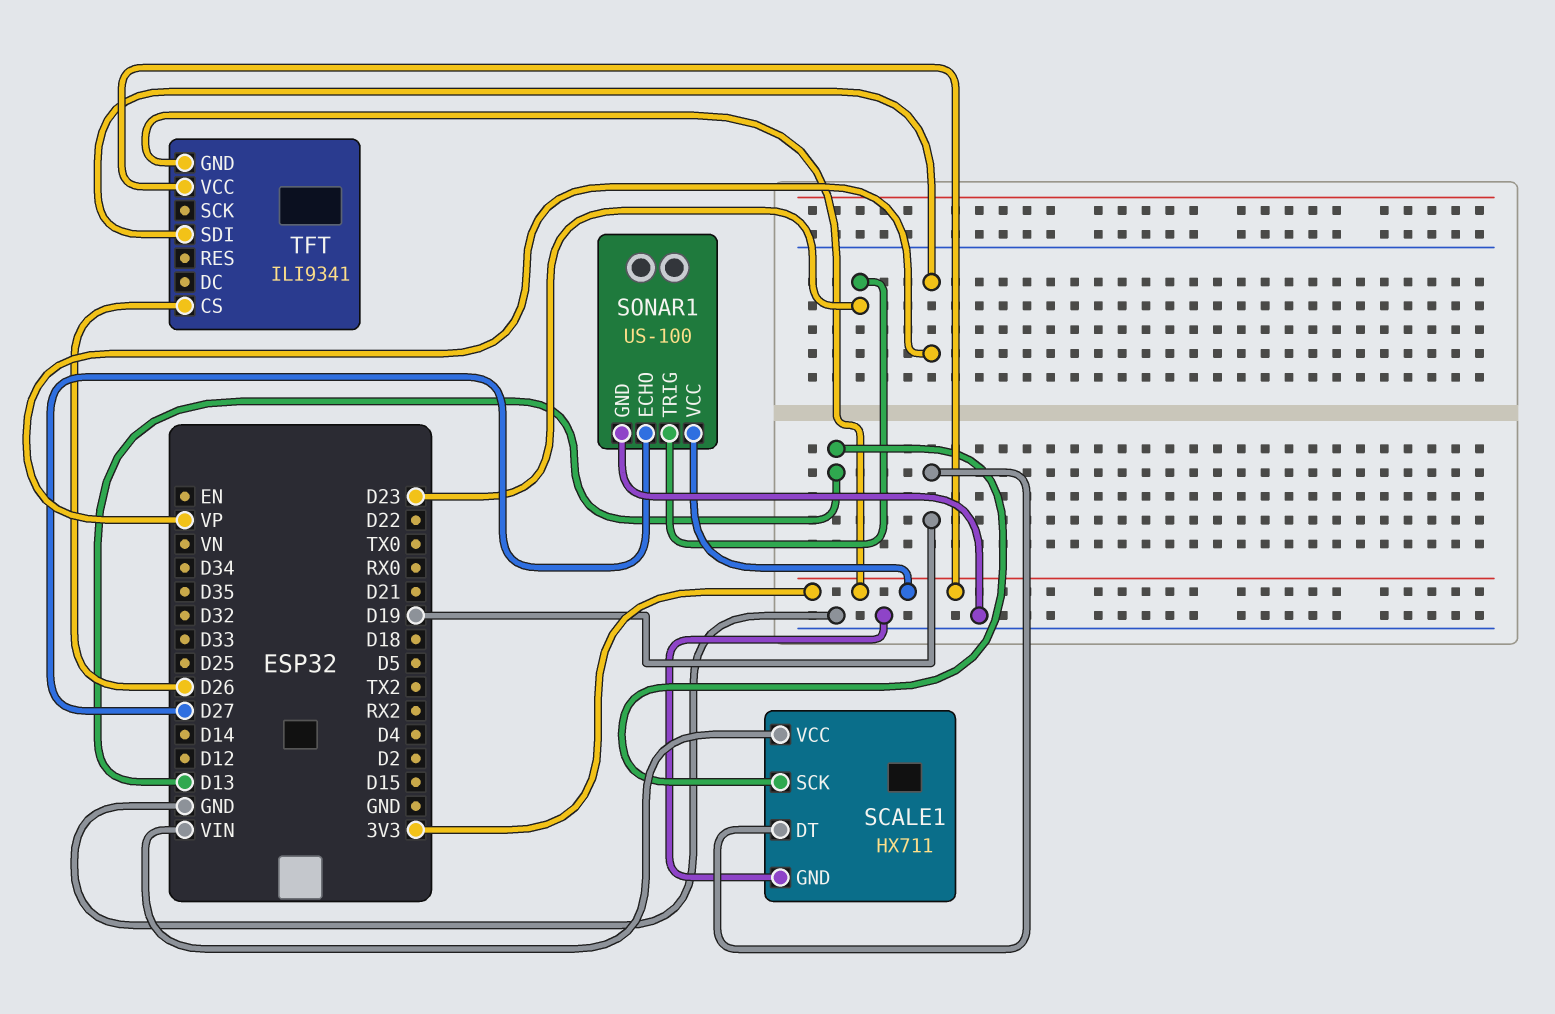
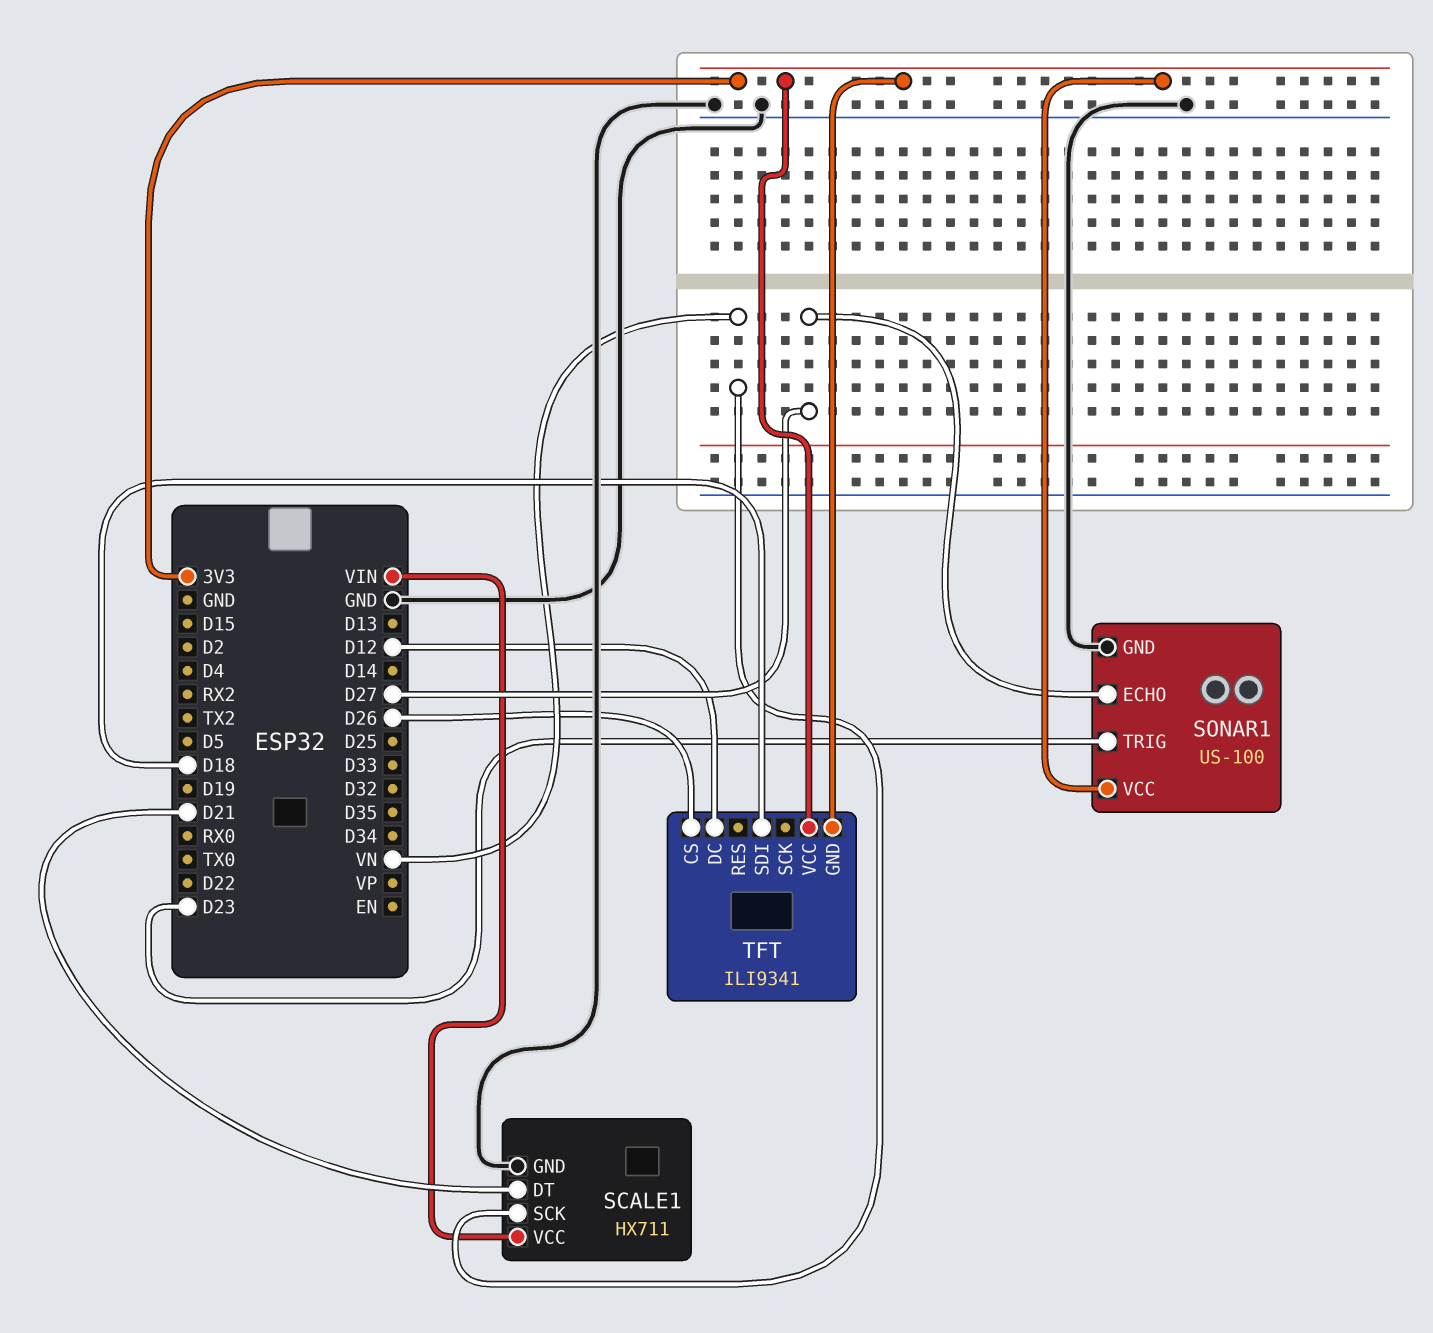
SCALE1 pin DT: D19 -> D21
SCALE1 pin SCK: D13 -> VN
TFT pin DC: none -> D12
TFT pin SDI: VP -> D18

